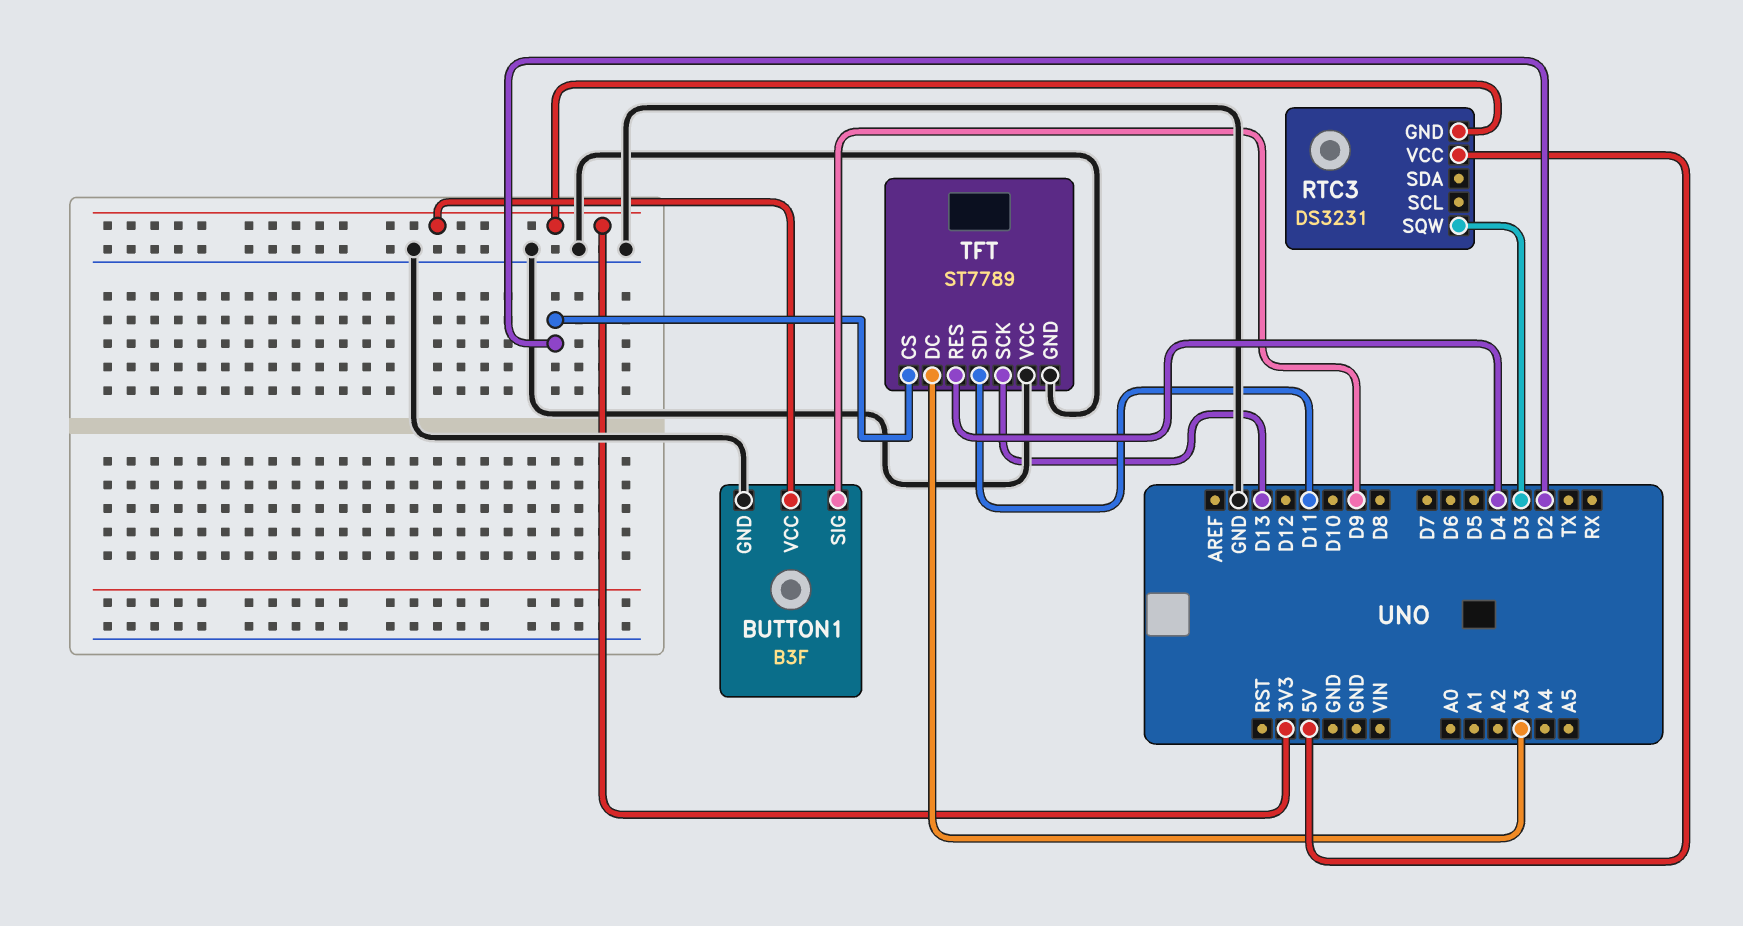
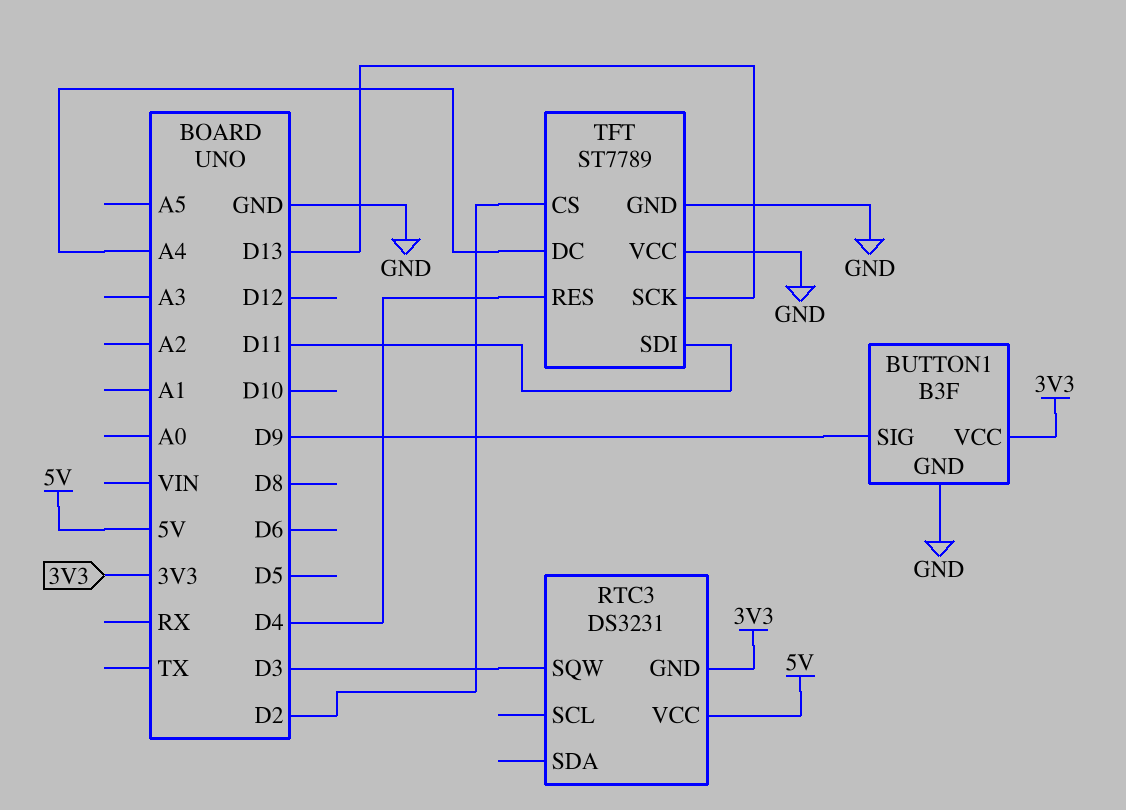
TFT pin DC: A3 -> A4

